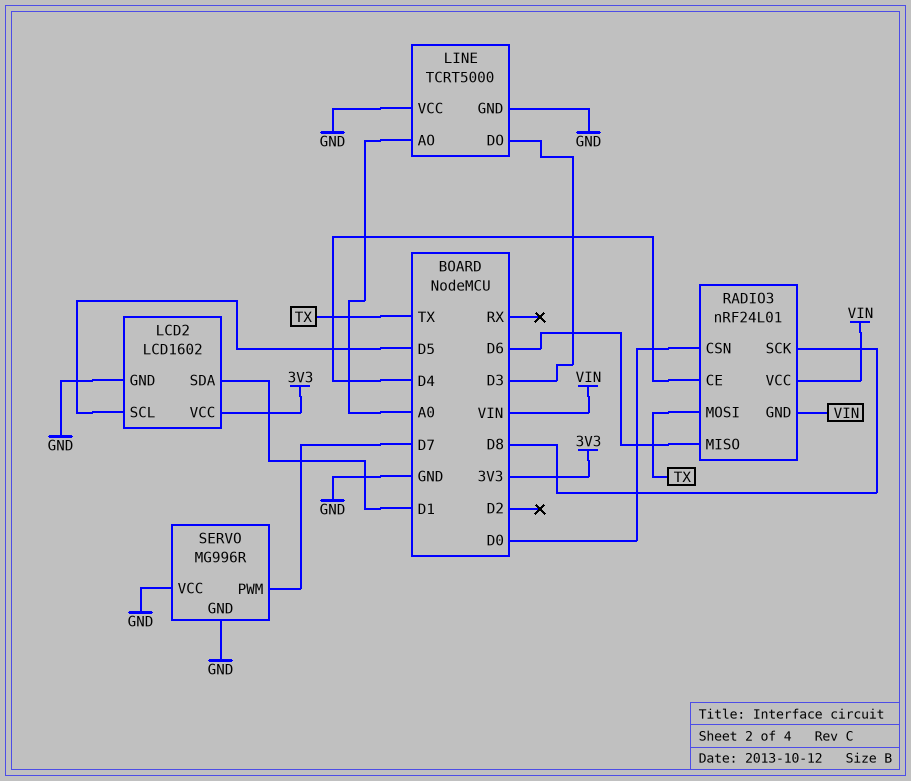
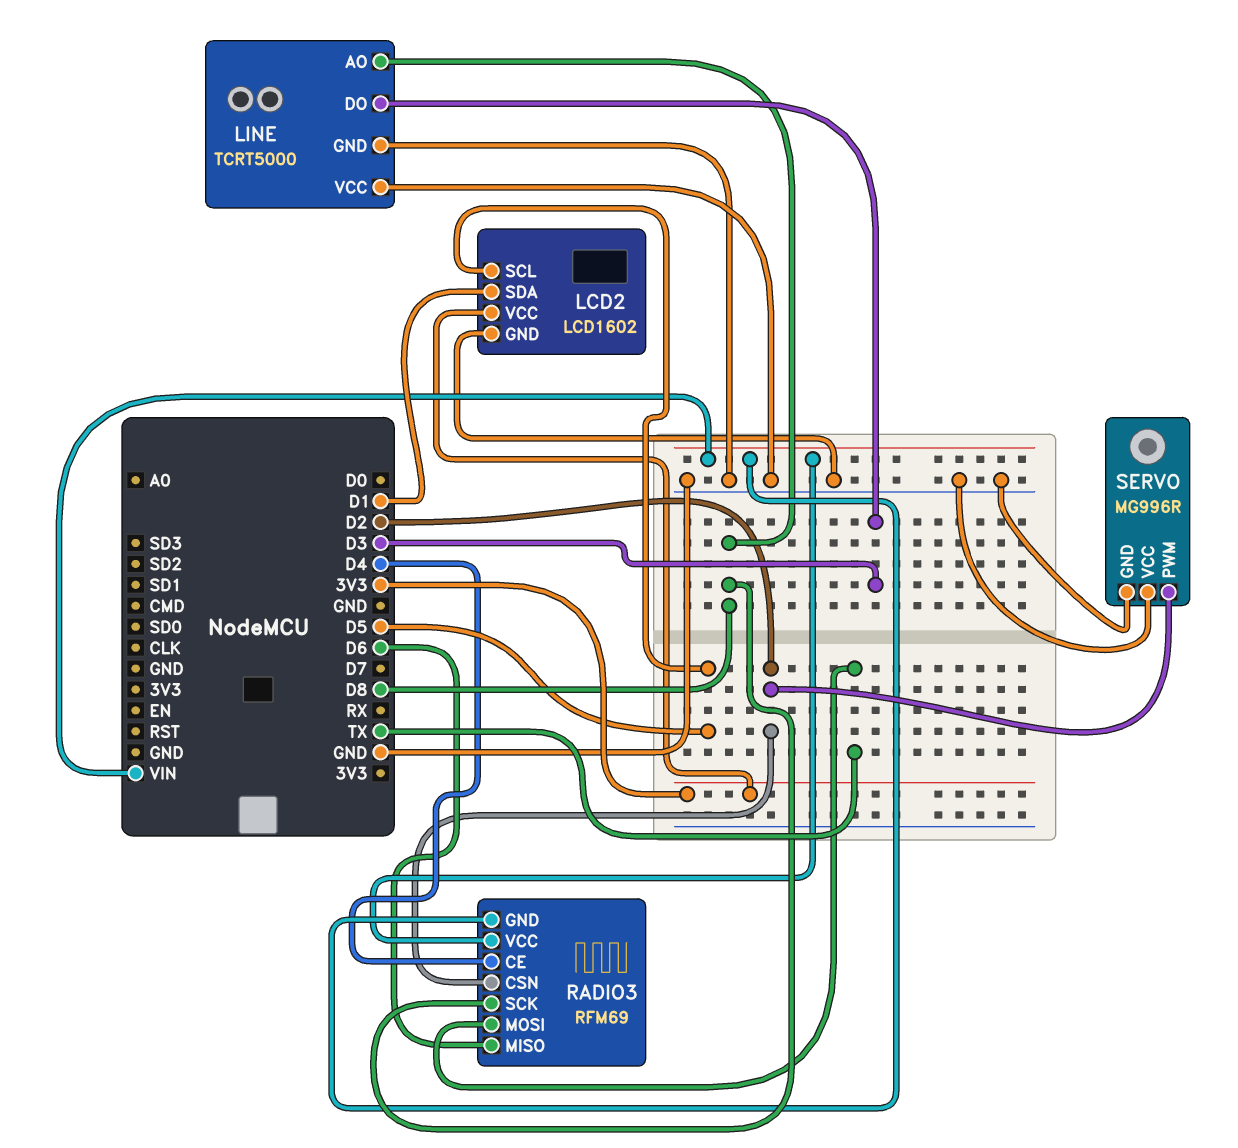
LINE pin AO: A0 -> D8
RADIO3: nRF24L01 -> RFM69
RADIO3 pin CSN: D0 -> D2
SERVO pin PWM: D7 -> D2

